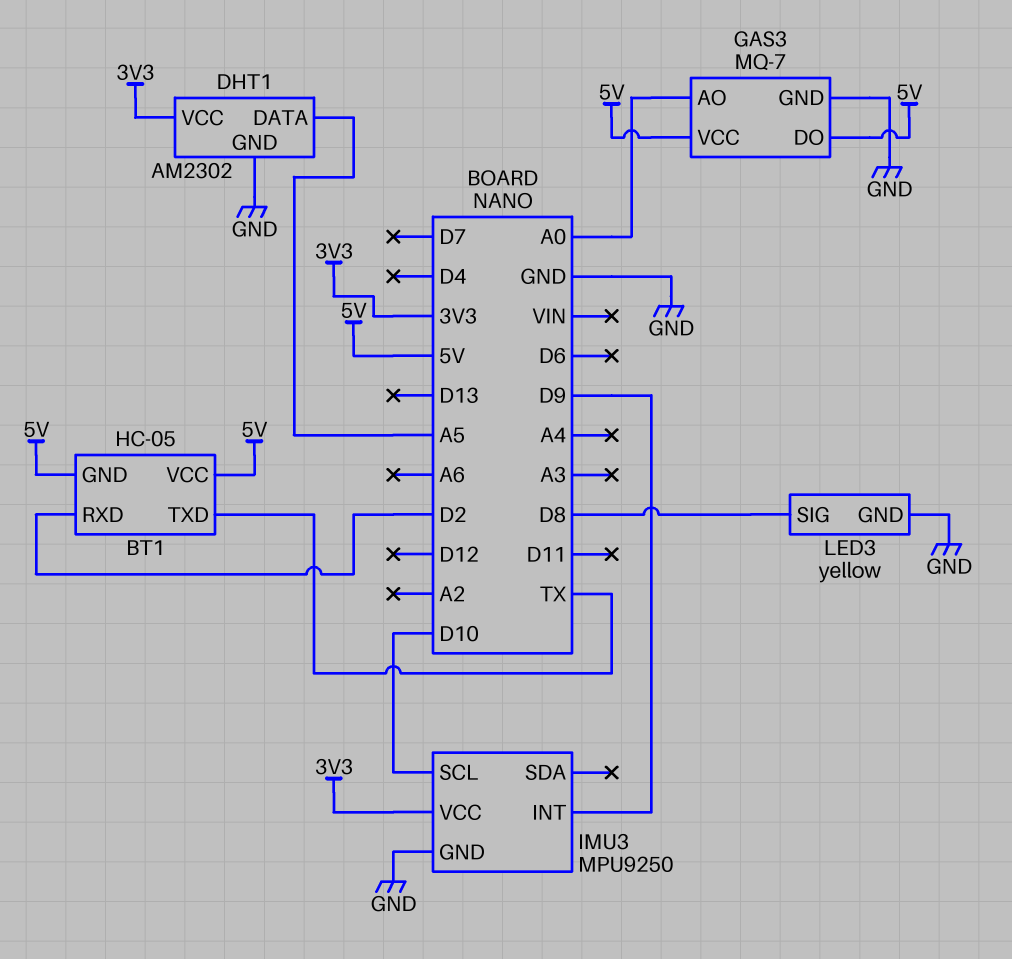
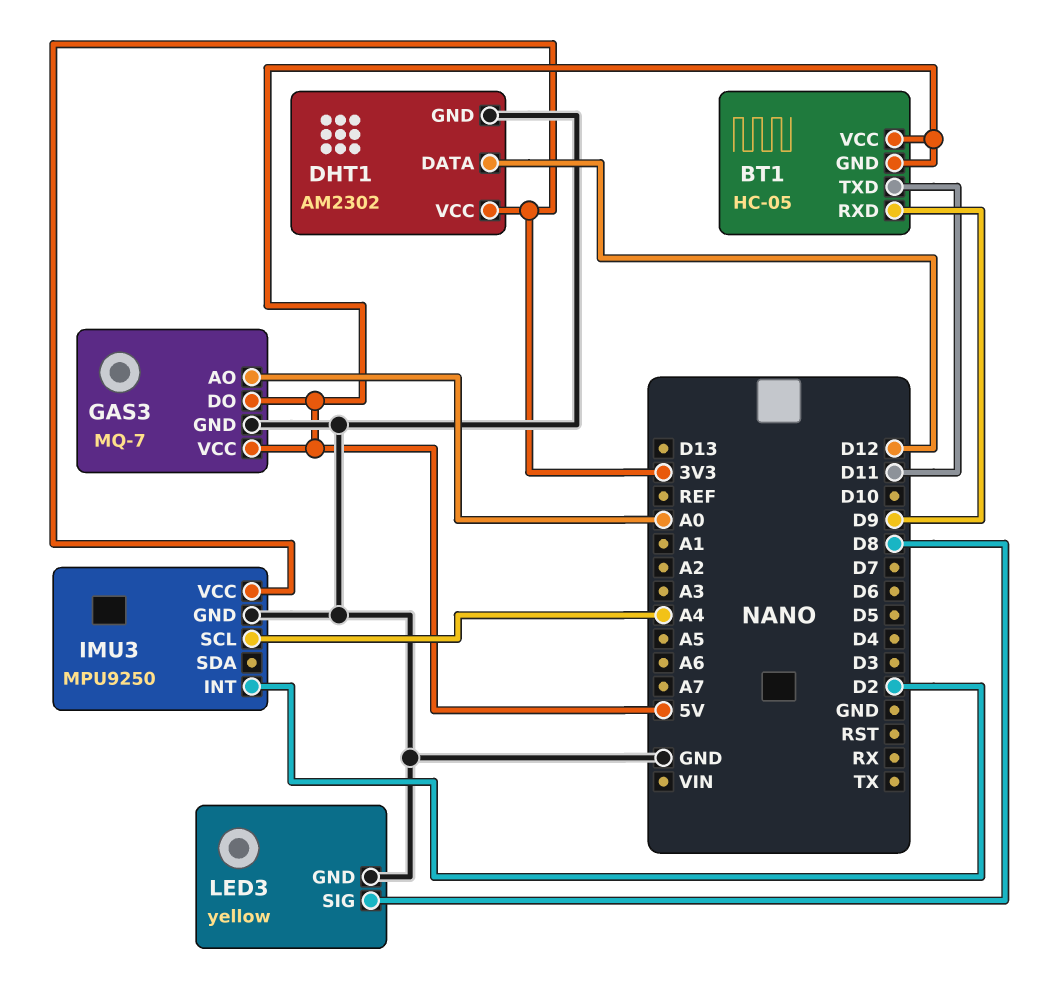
BT1 pin RXD: D2 -> D9
BT1 pin TXD: TX -> D11
DHT1 pin DATA: A5 -> D12
IMU3 pin INT: D9 -> D2
IMU3 pin SCL: D10 -> A4

